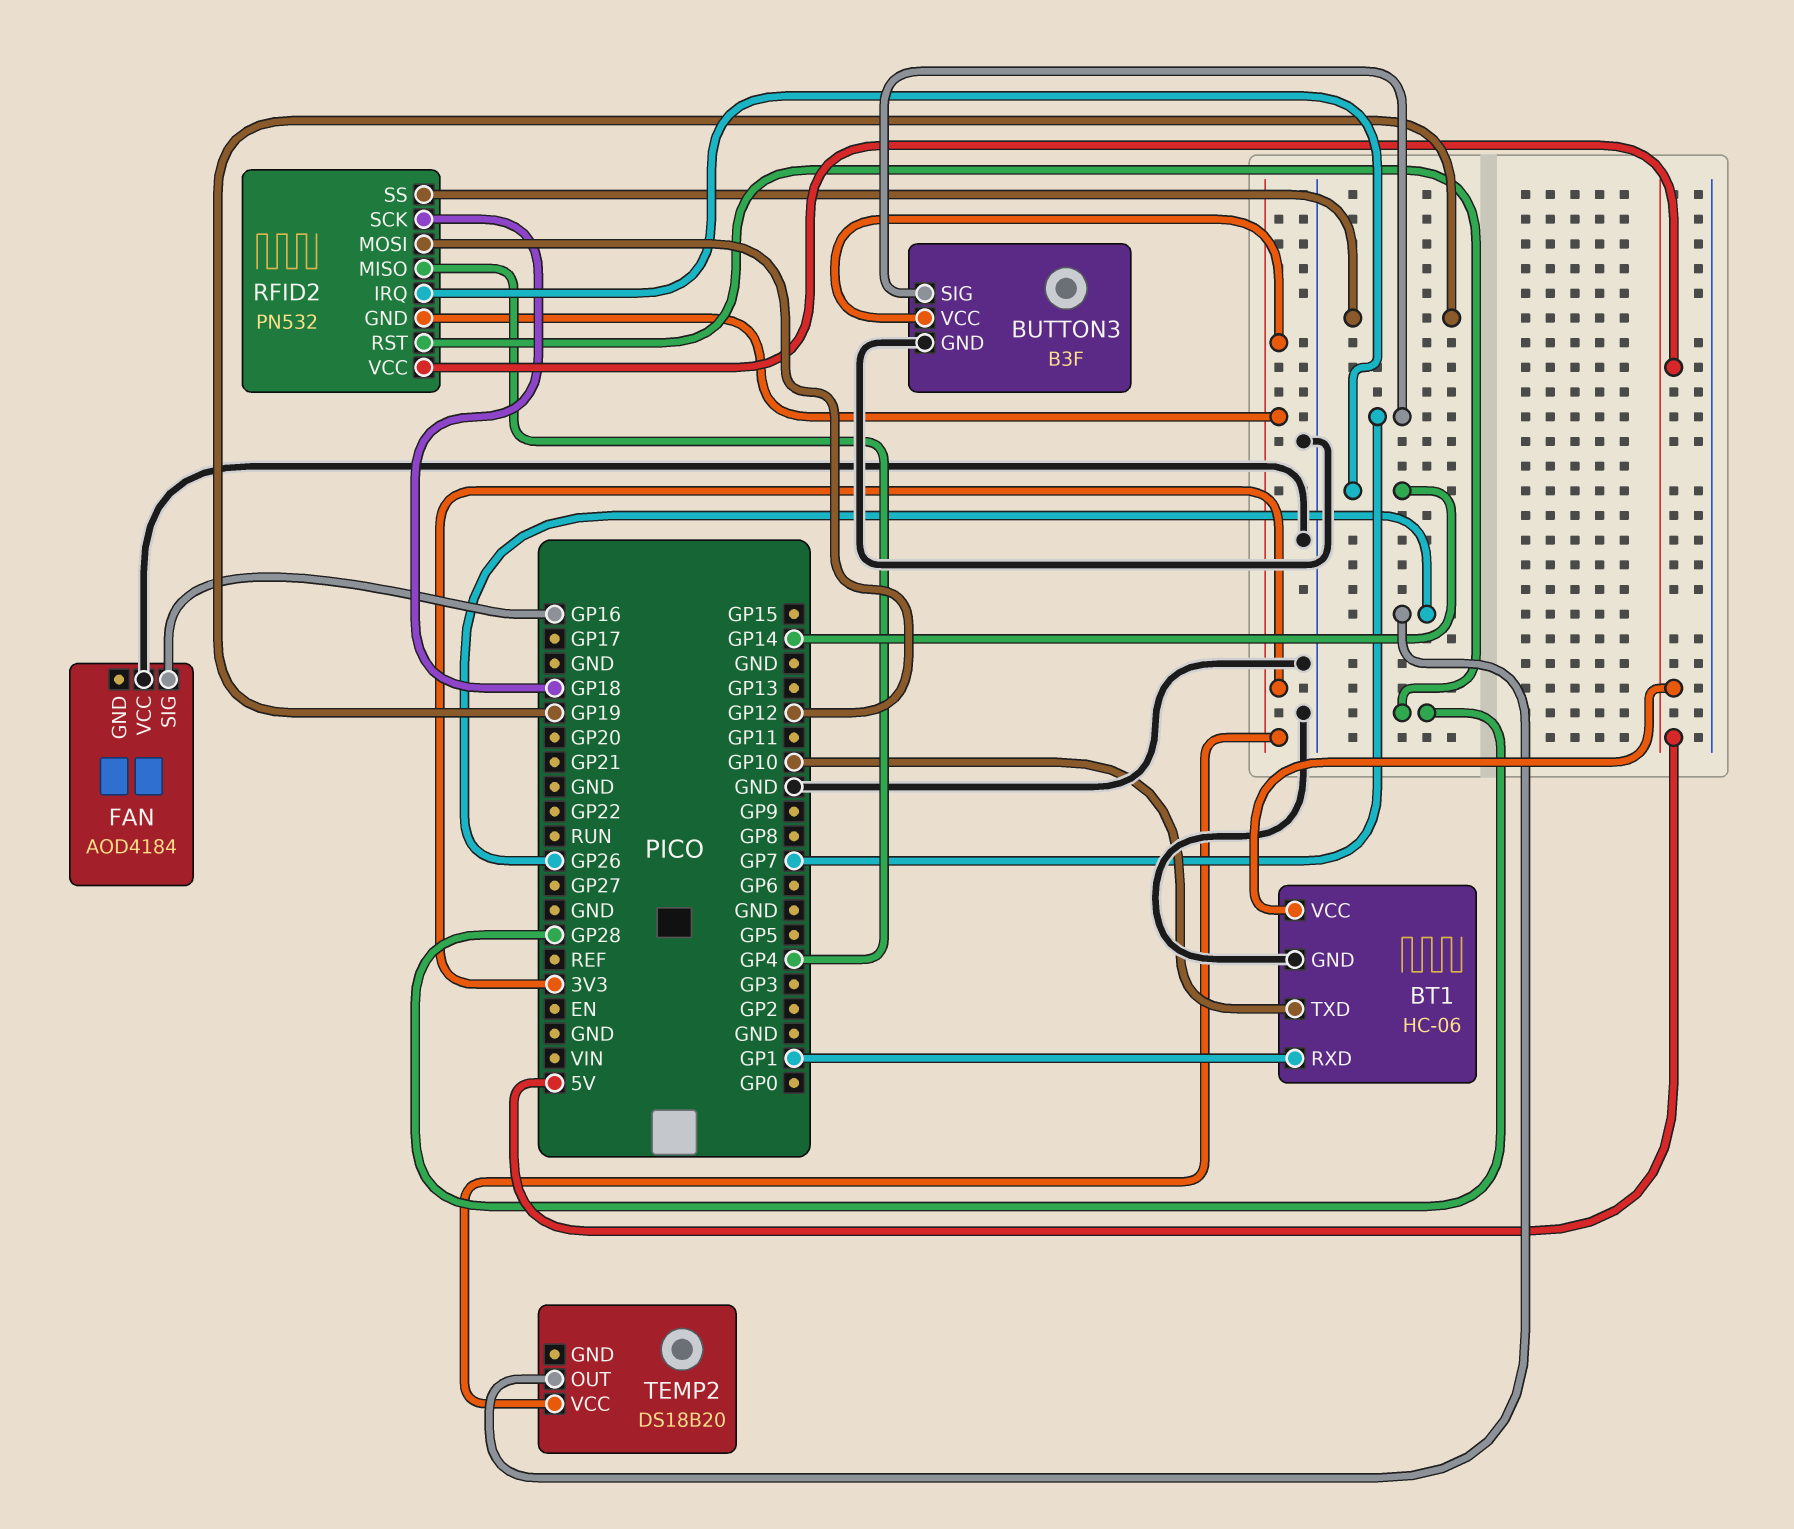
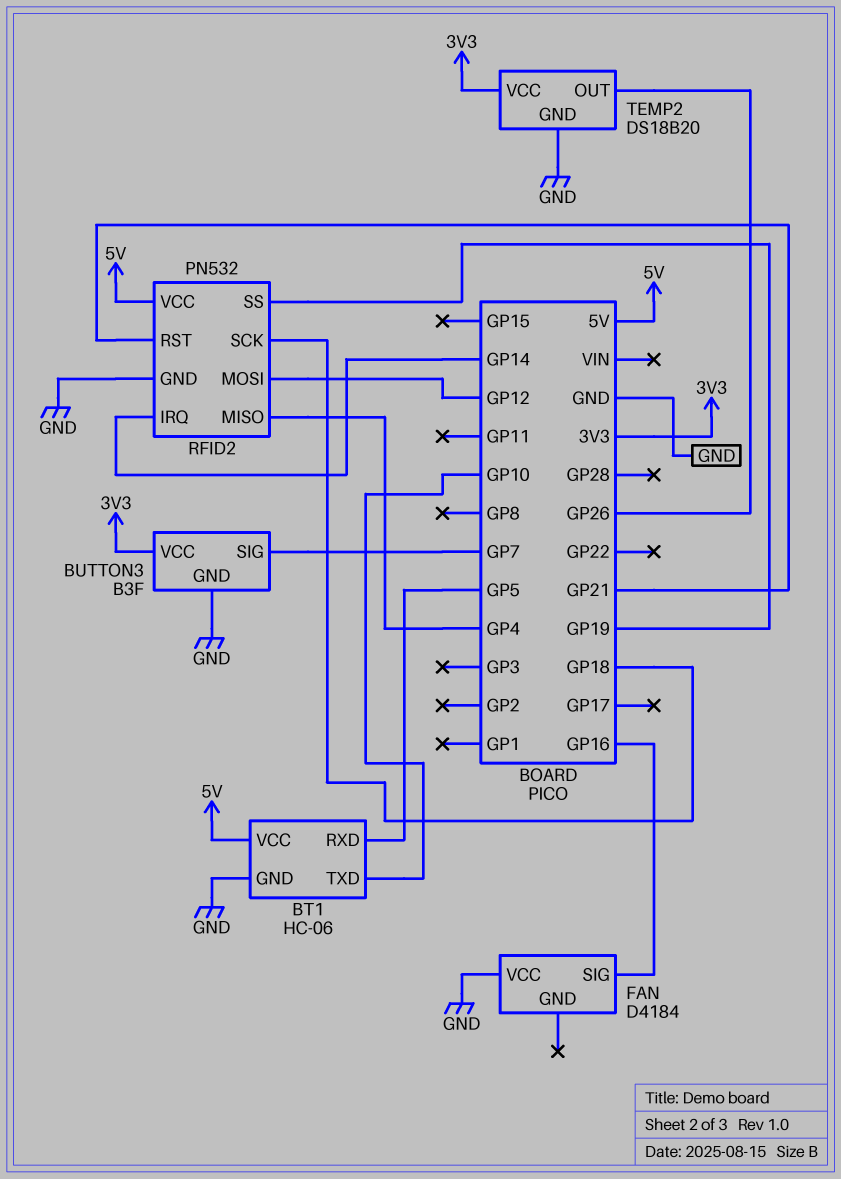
BT1 pin RXD: GP1 -> GP5
FAN: AOD4184 -> D4184
RFID2 pin GND: 3V3 -> GND
RFID2 pin RST: GP28 -> GP21
TEMP2 pin GND: none -> GND

